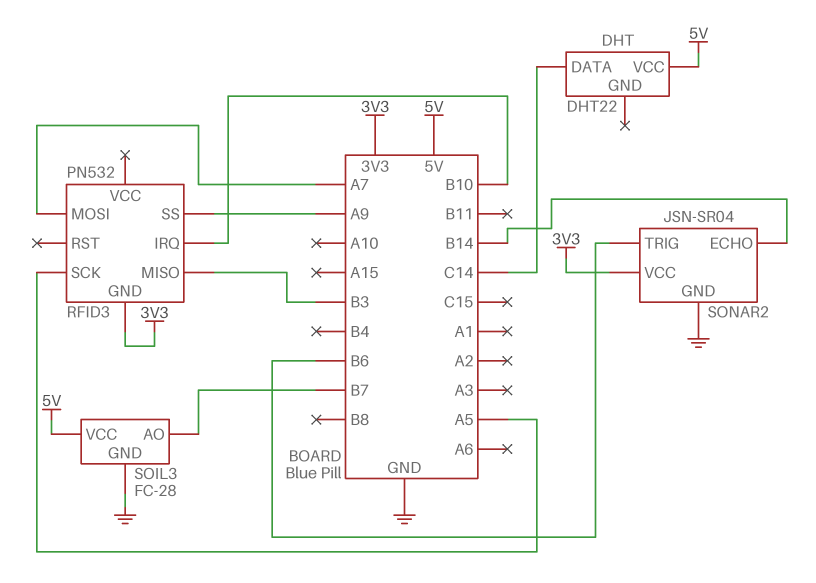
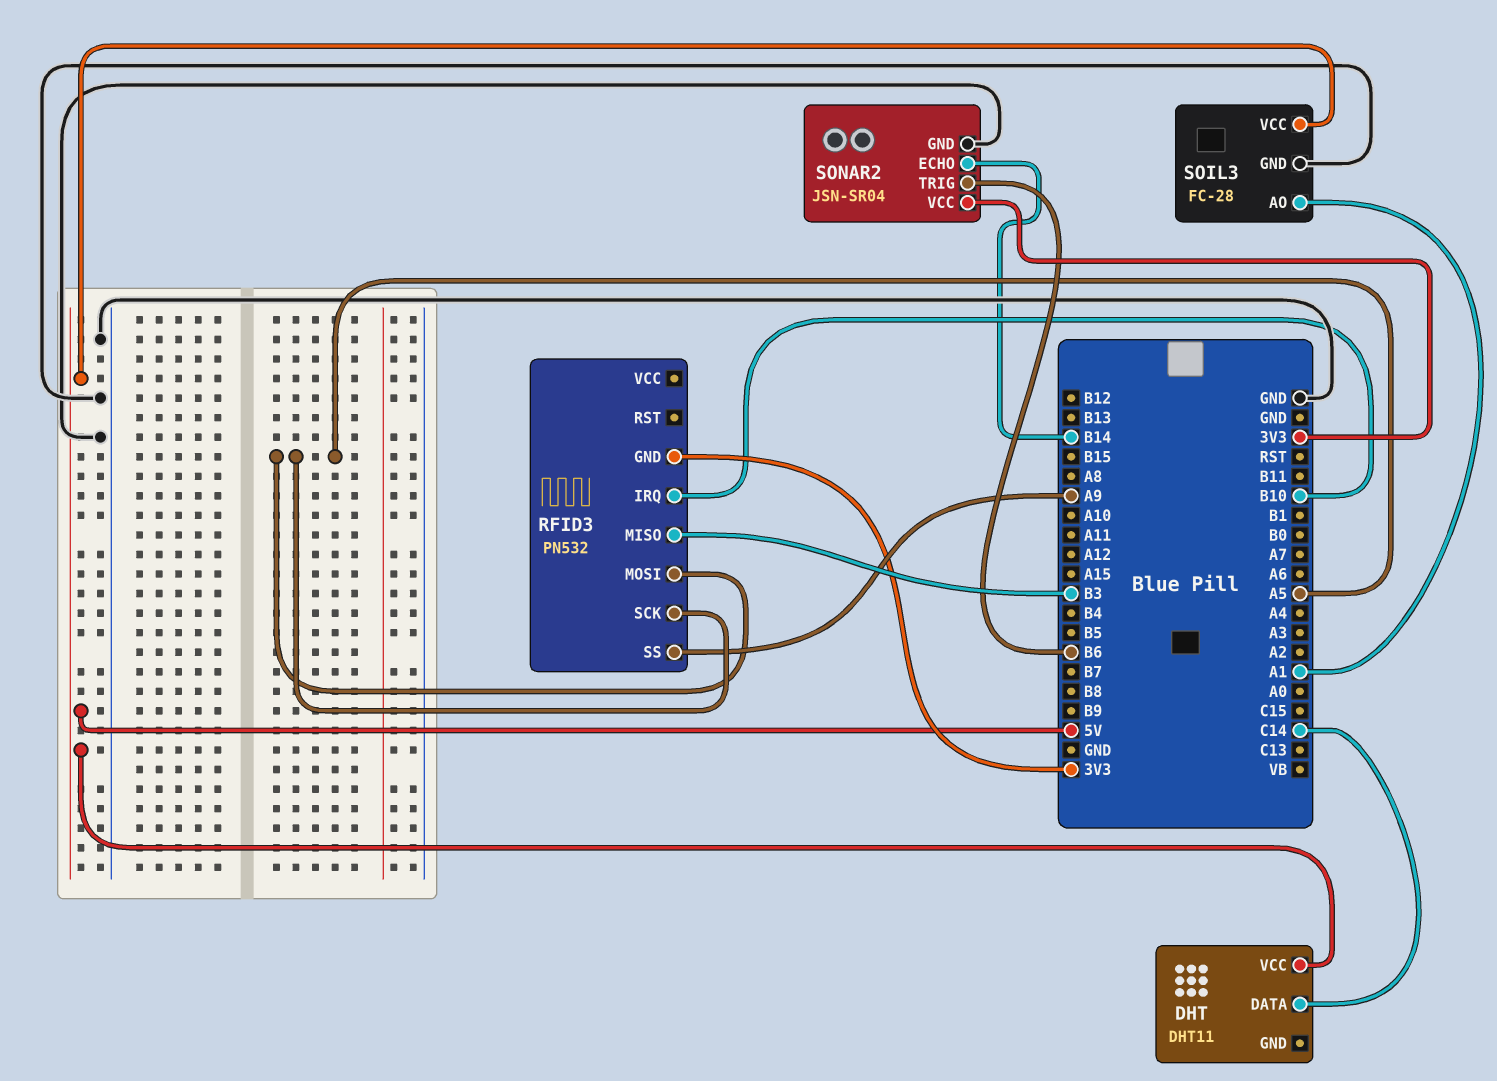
DHT: DHT22 -> DHT11
RFID3 pin MOSI: A7 -> A5
SOIL3 pin AO: B7 -> A1

